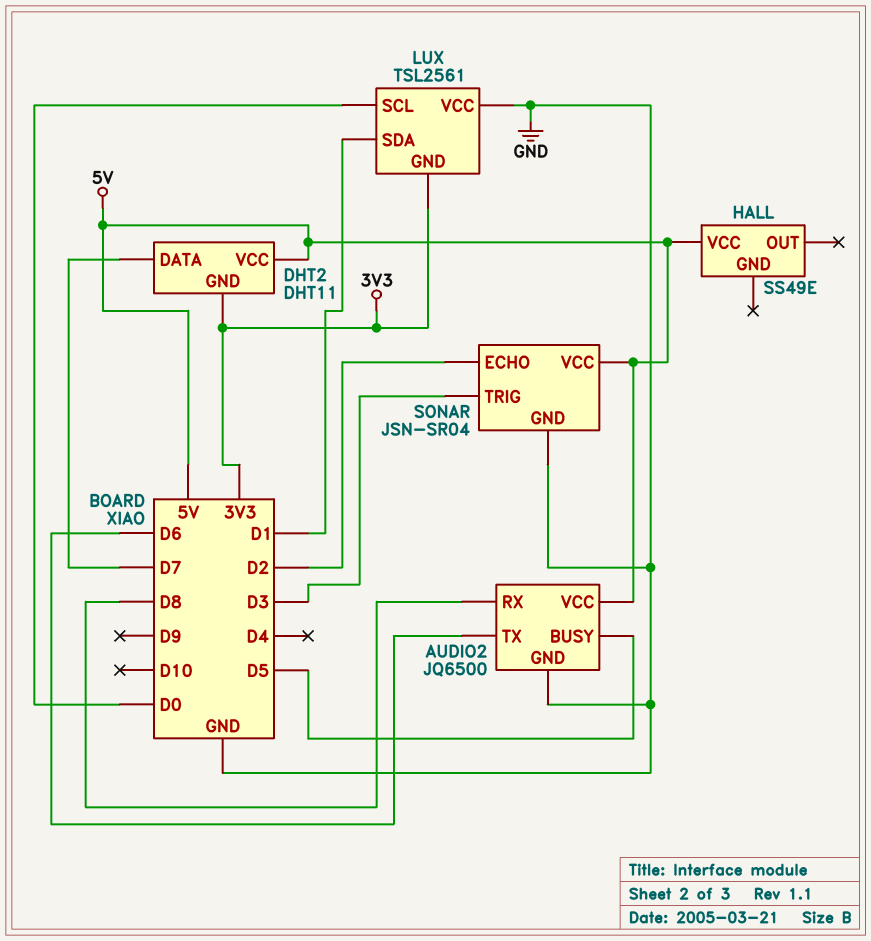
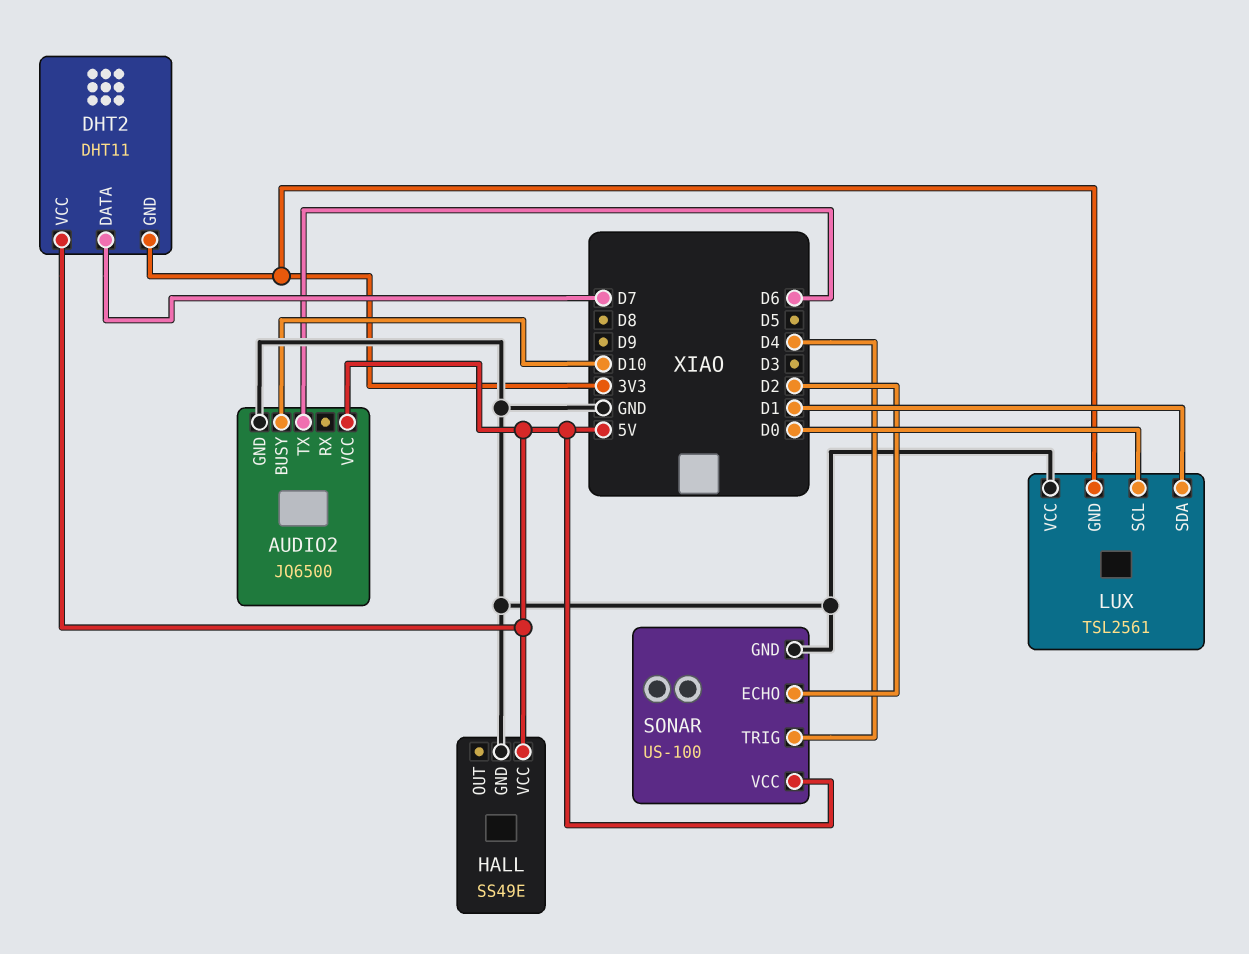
AUDIO2 pin BUSY: D5 -> D10
AUDIO2 pin RX: D8 -> none
HALL pin GND: none -> GND
SONAR: JSN-SR04 -> US-100
SONAR pin TRIG: D3 -> D4

